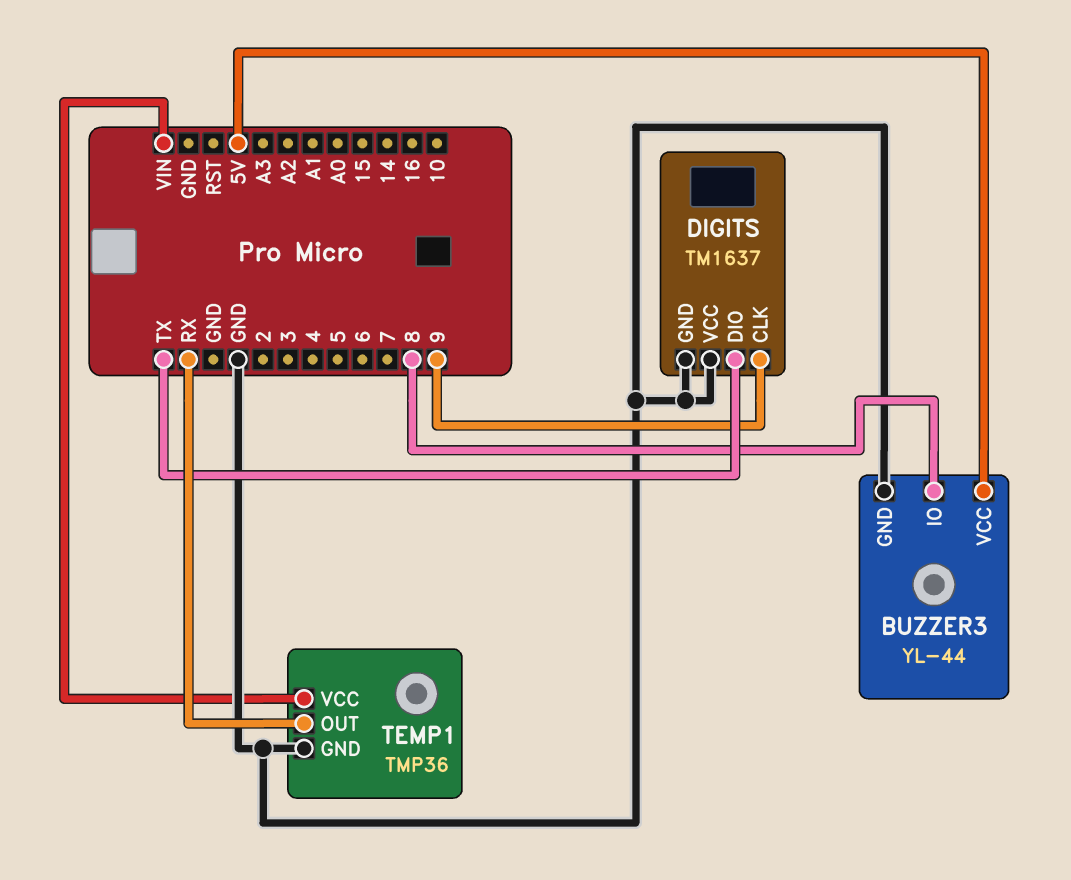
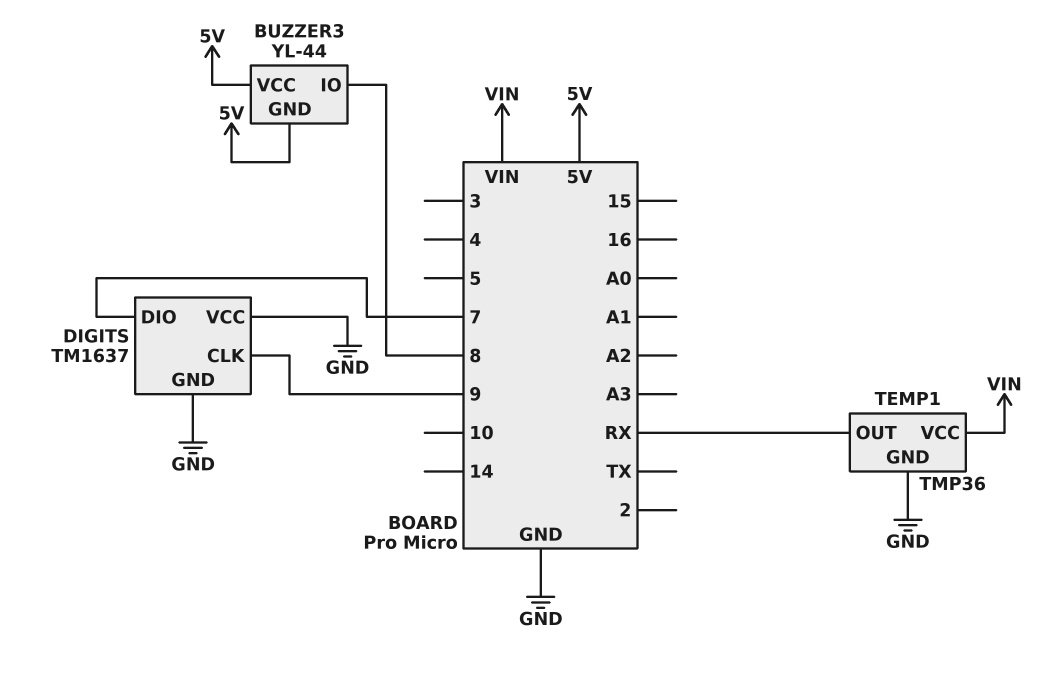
BUZZER3 pin GND: GND -> 5V
DIGITS pin DIO: TX -> 7

